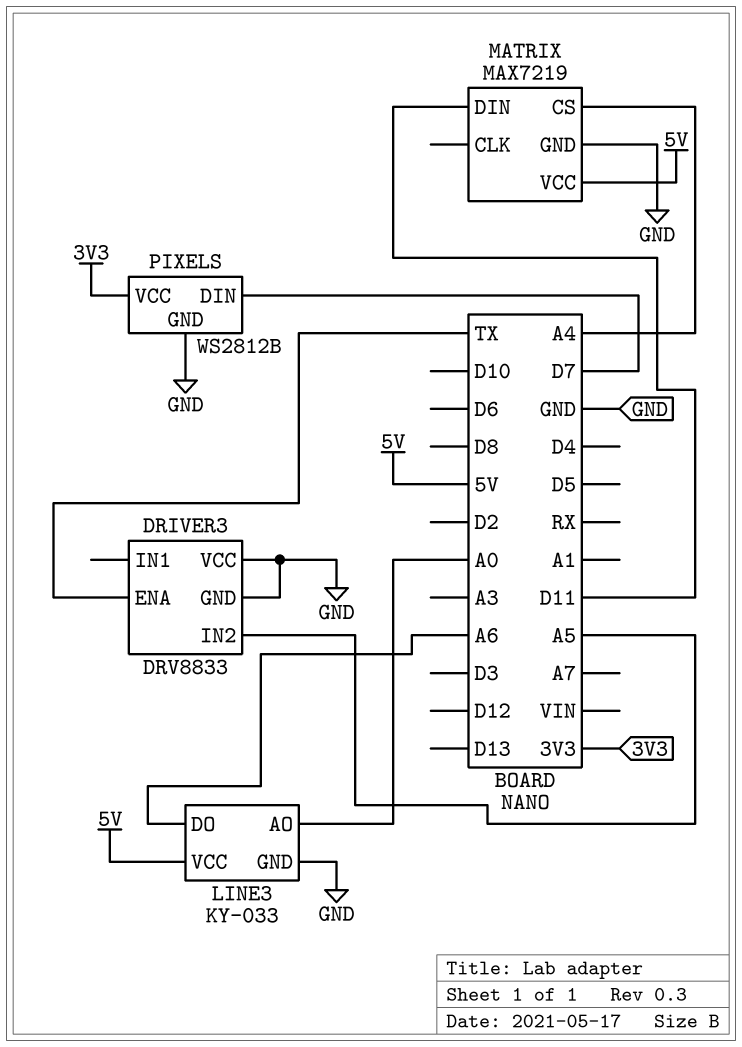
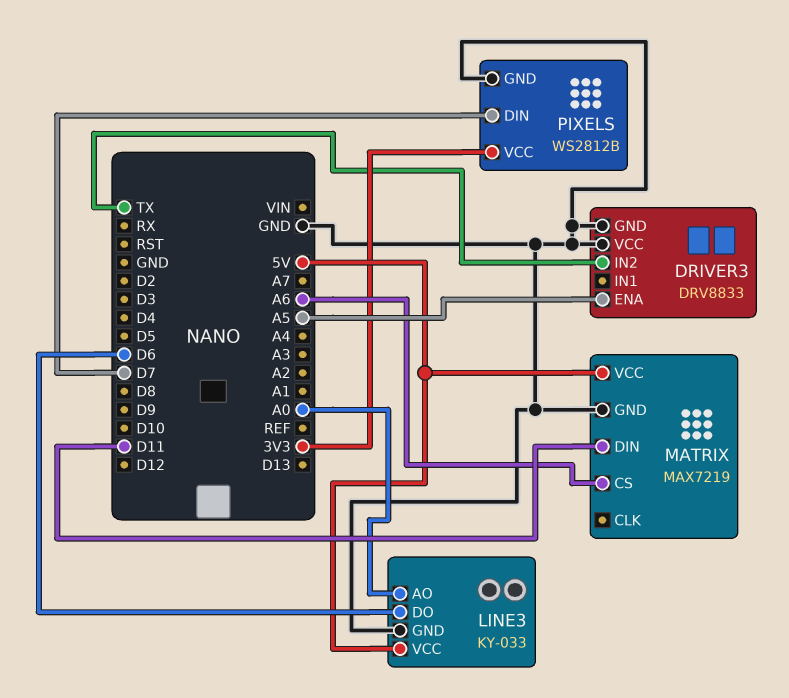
DRIVER3 pin ENA: TX -> A5
DRIVER3 pin IN2: A5 -> TX
LINE3 pin DO: A6 -> D6
MATRIX pin CS: A4 -> A6

